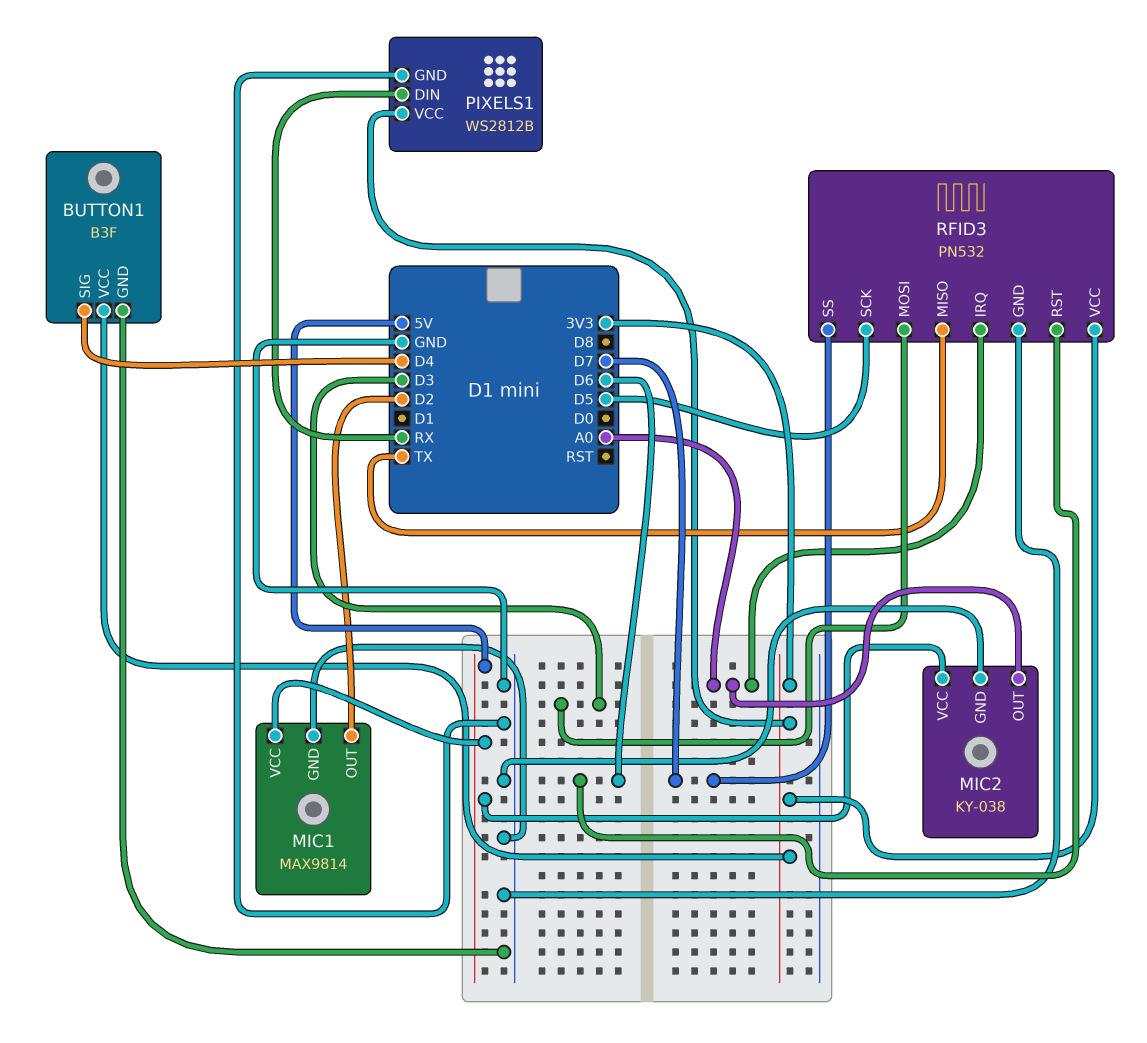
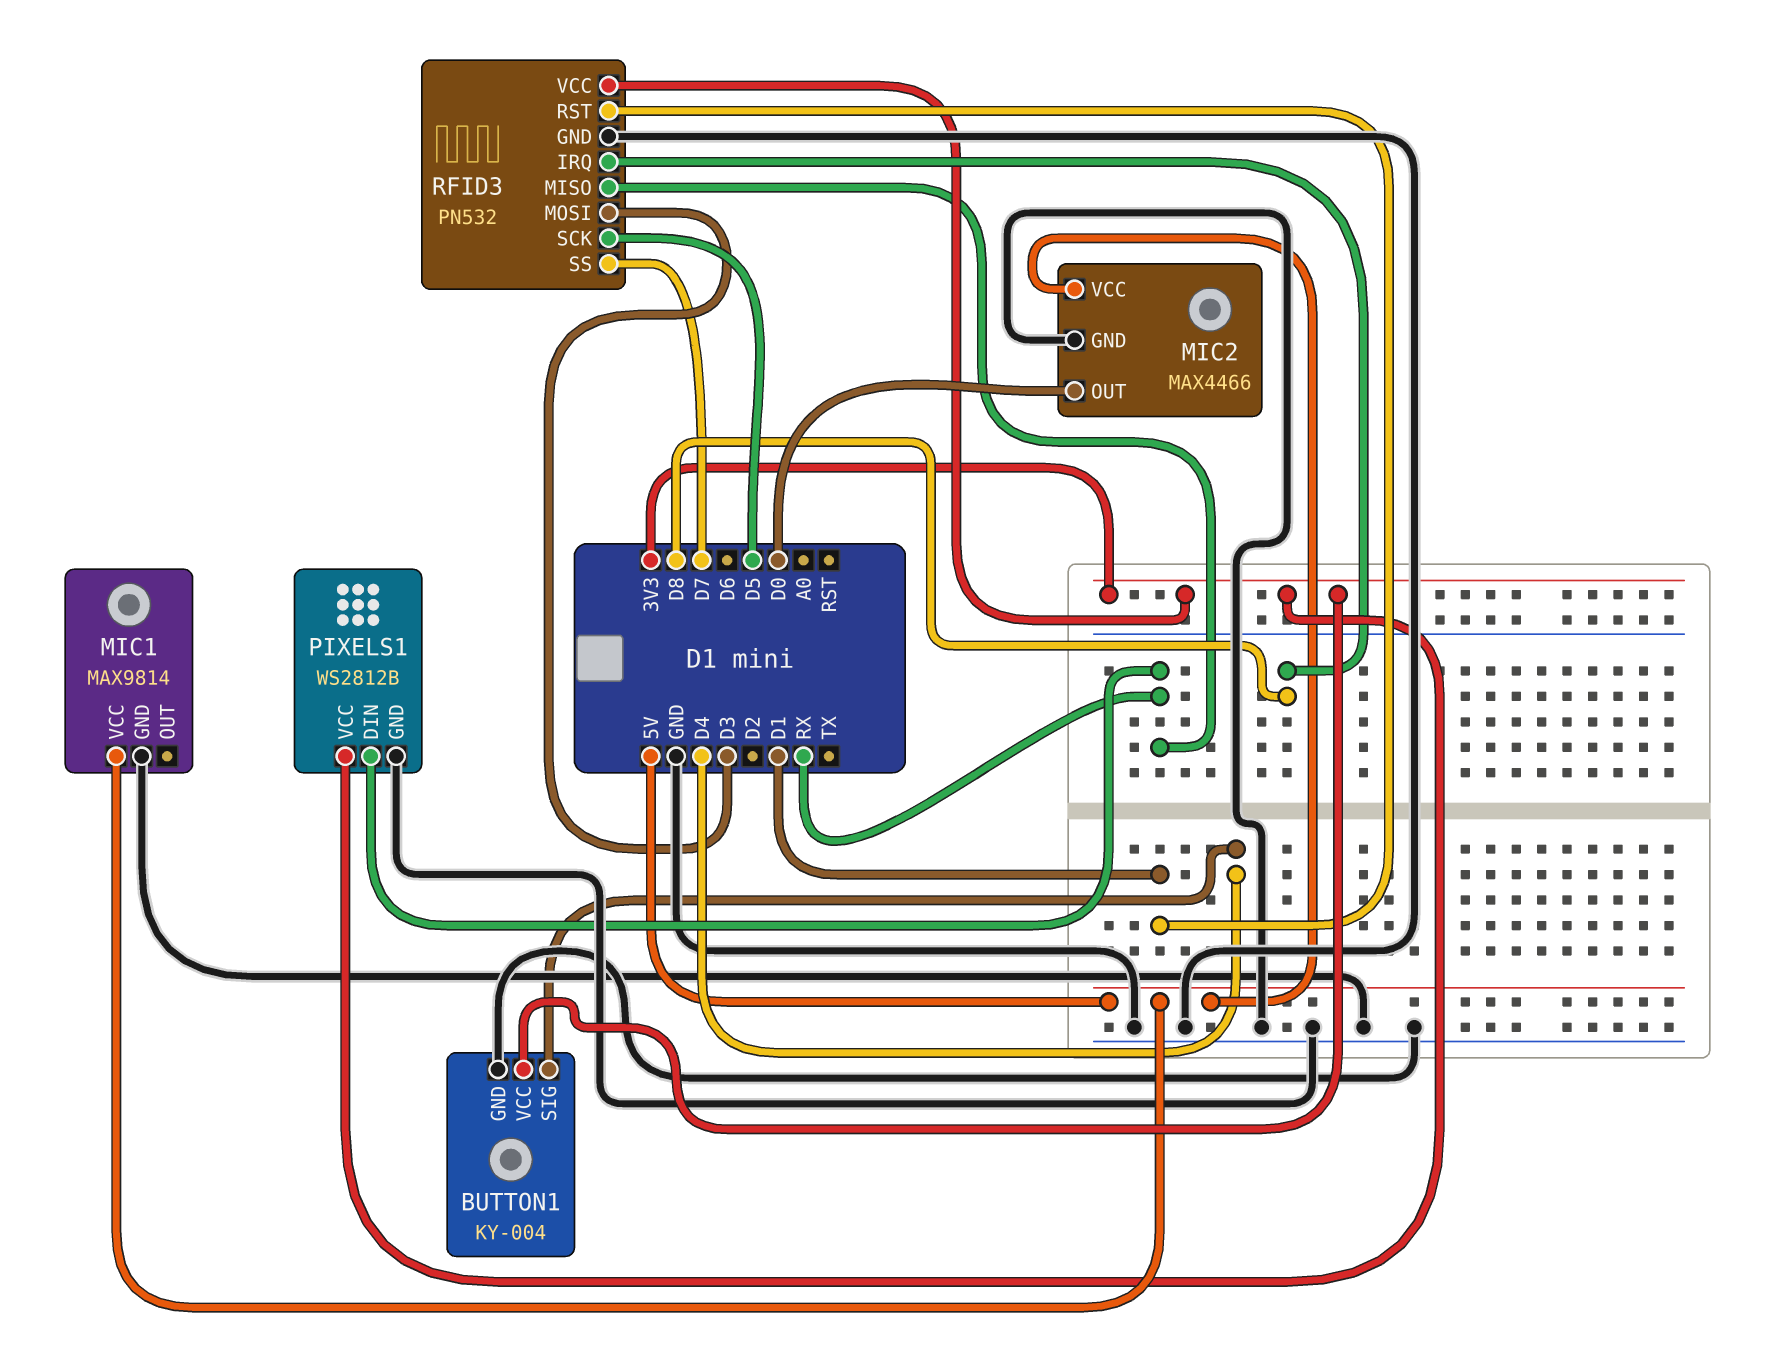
BUTTON1: B3F -> KY-004
MIC1 pin OUT: D2 -> none
MIC2: KY-038 -> MAX4466
MIC2 pin OUT: A0 -> D0
RFID3 pin IRQ: A0 -> D8
RFID3 pin MISO: TX -> RX
RFID3 pin RST: D6 -> D1

